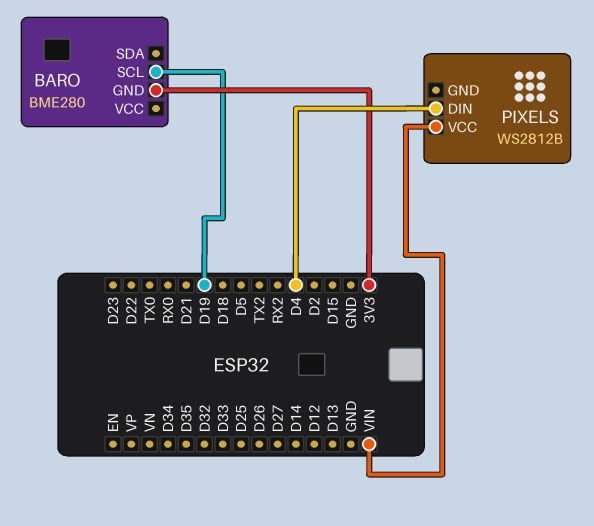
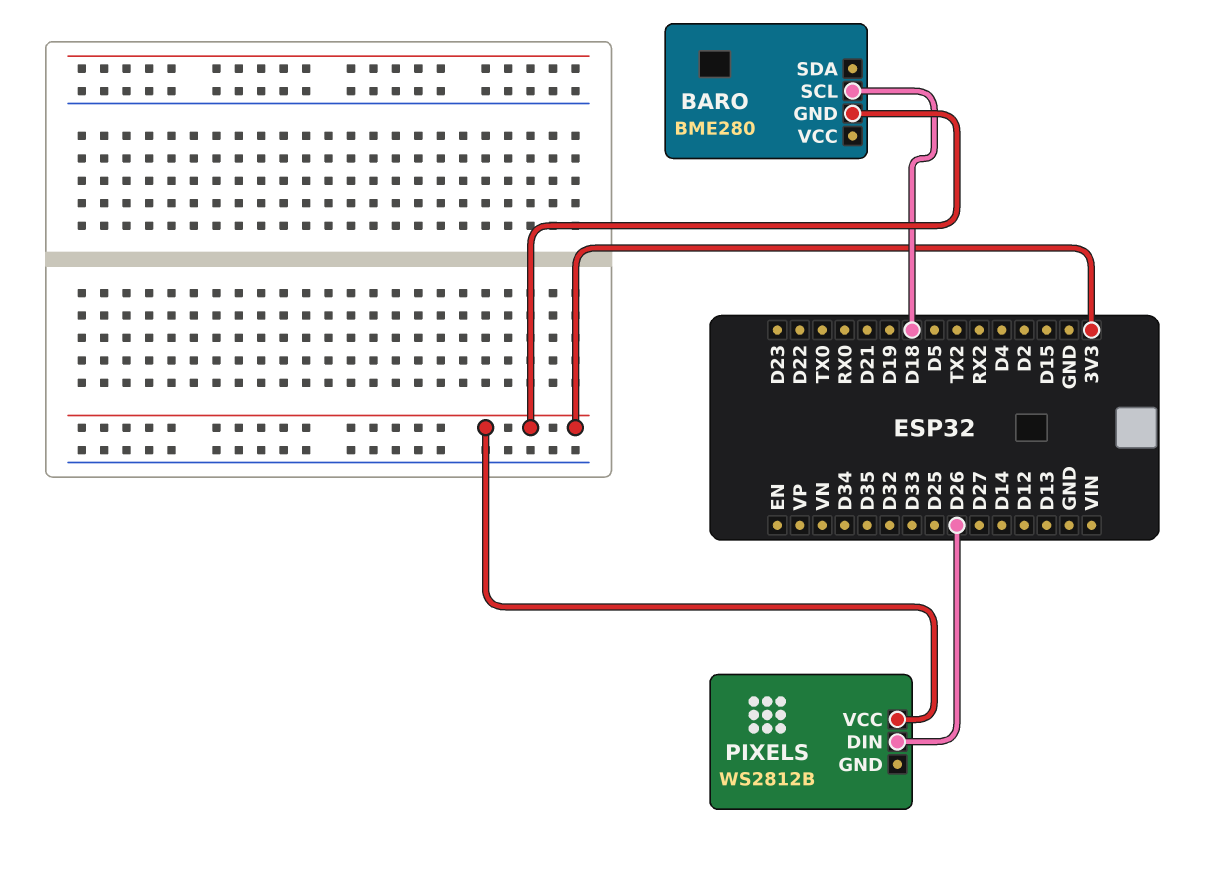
BARO pin SCL: D19 -> D18
PIXELS pin DIN: D4 -> D26
PIXELS pin VCC: VIN -> 3V3

